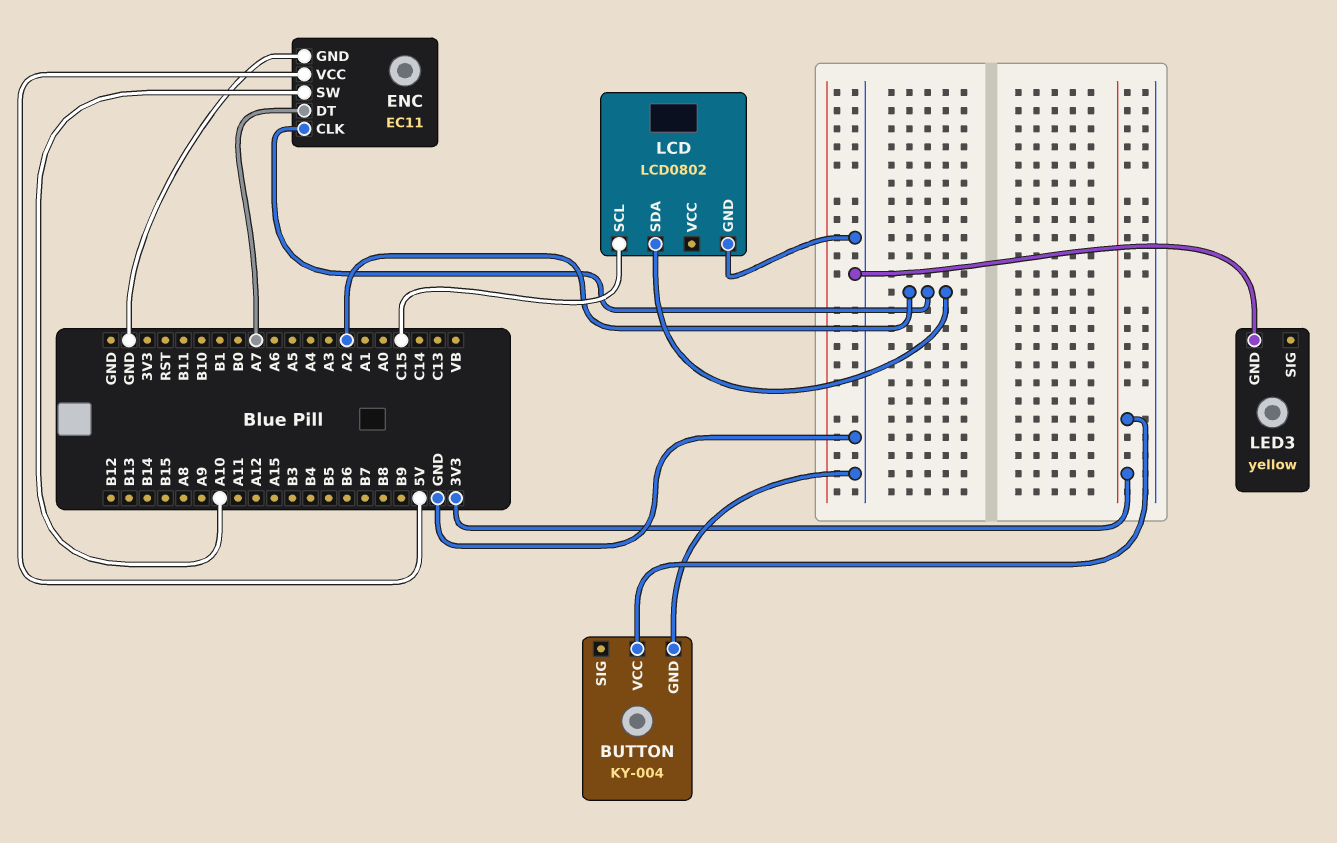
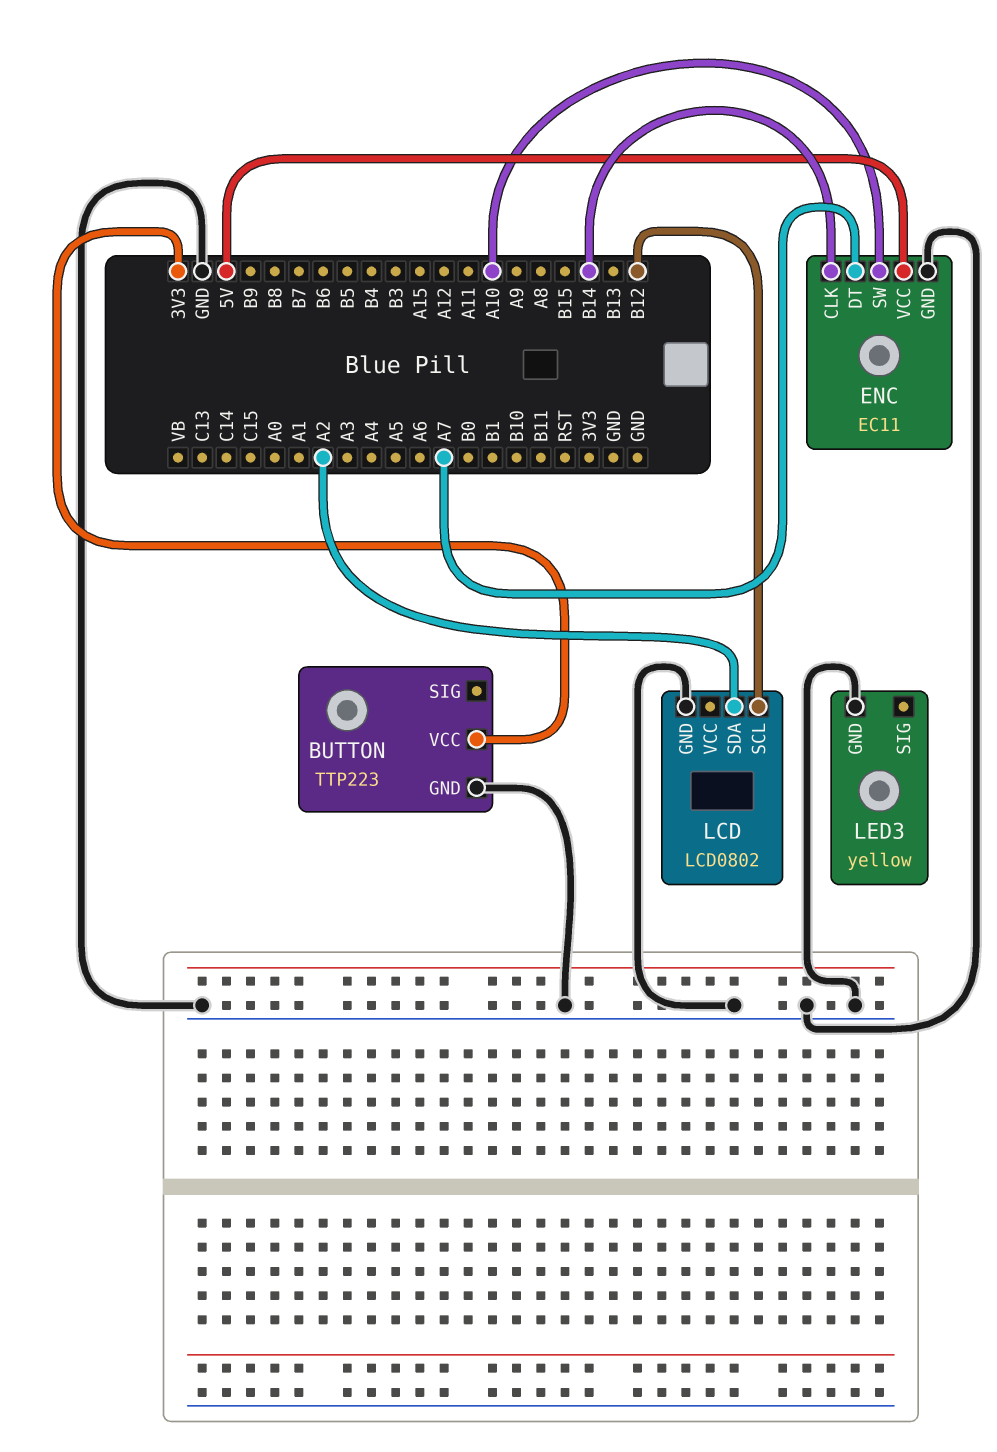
BUTTON: KY-004 -> TTP223
ENC pin CLK: A2 -> B14
LCD pin SCL: C15 -> B12

